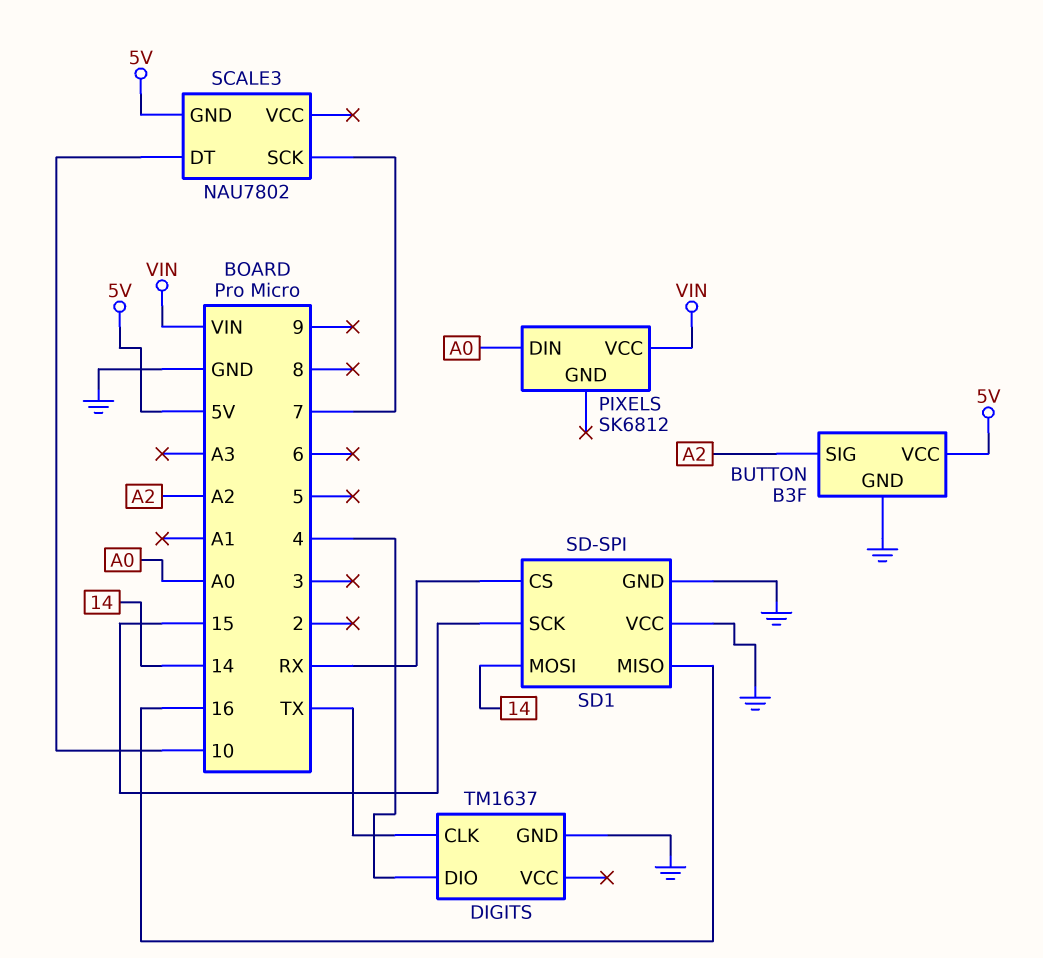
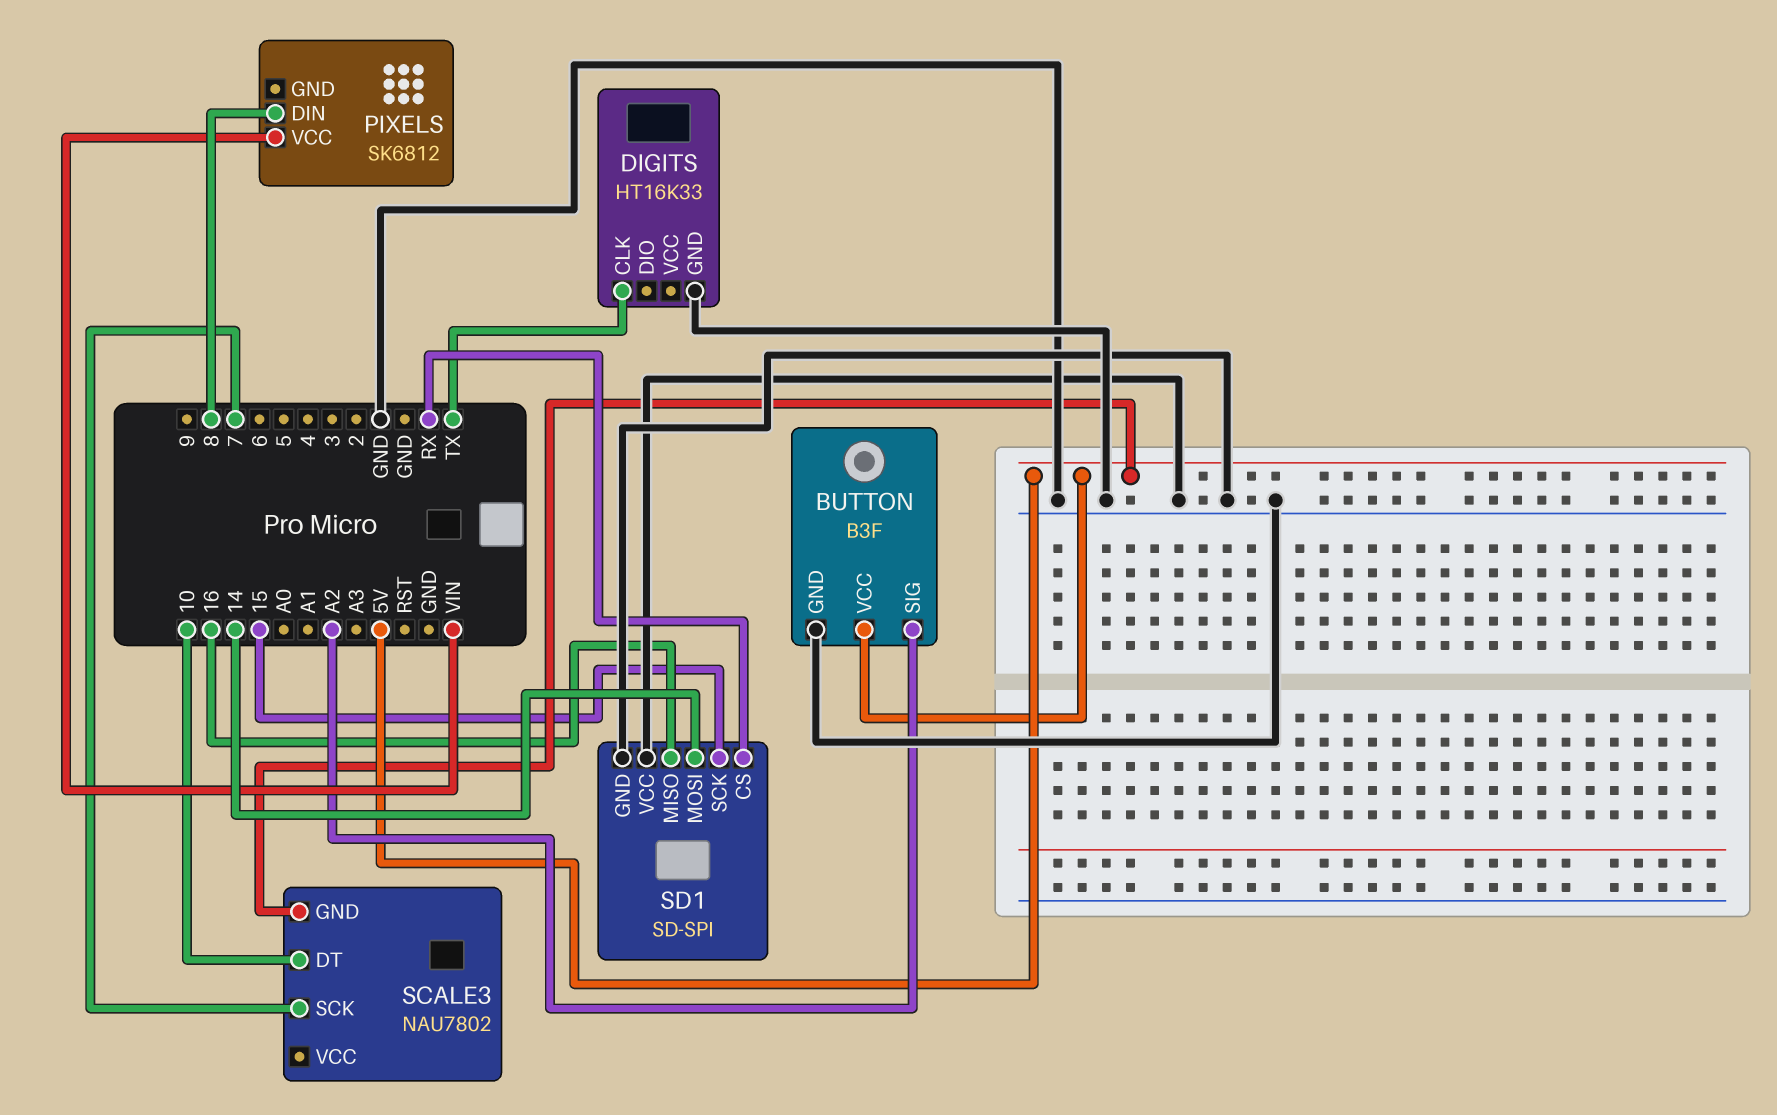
DIGITS: TM1637 -> HT16K33
DIGITS pin DIO: 4 -> none
PIXELS pin DIN: A0 -> 8

